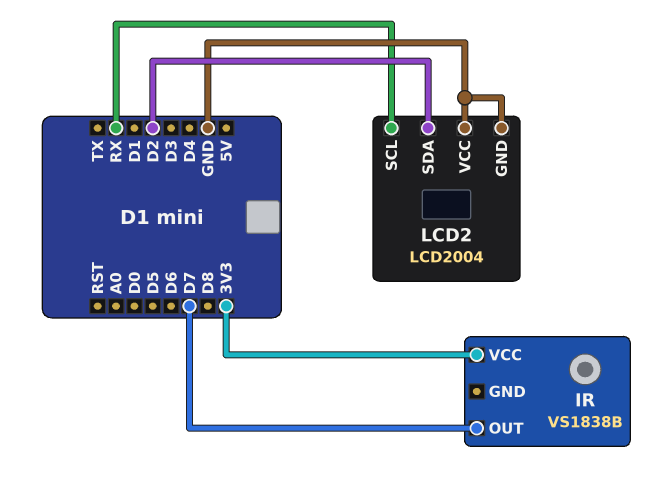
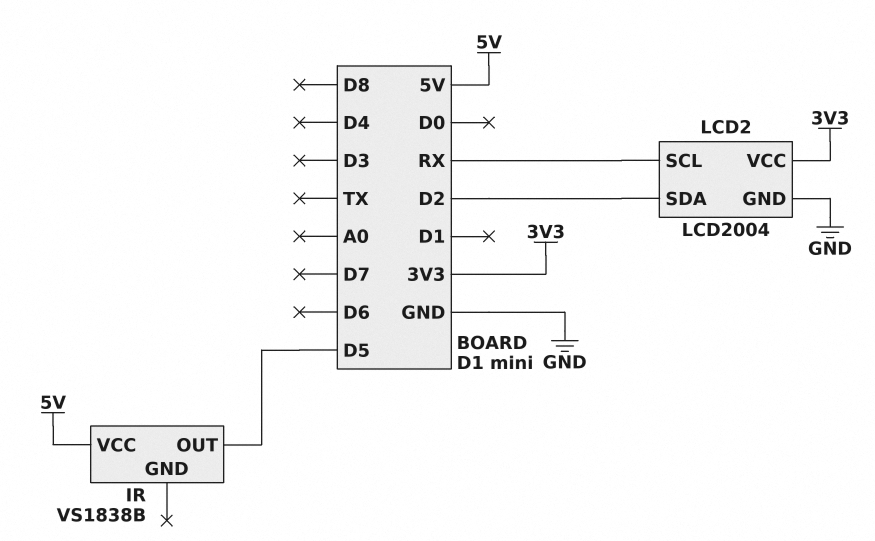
IR pin OUT: D7 -> D5
IR pin VCC: 3V3 -> 5V
LCD2 pin VCC: GND -> 3V3

